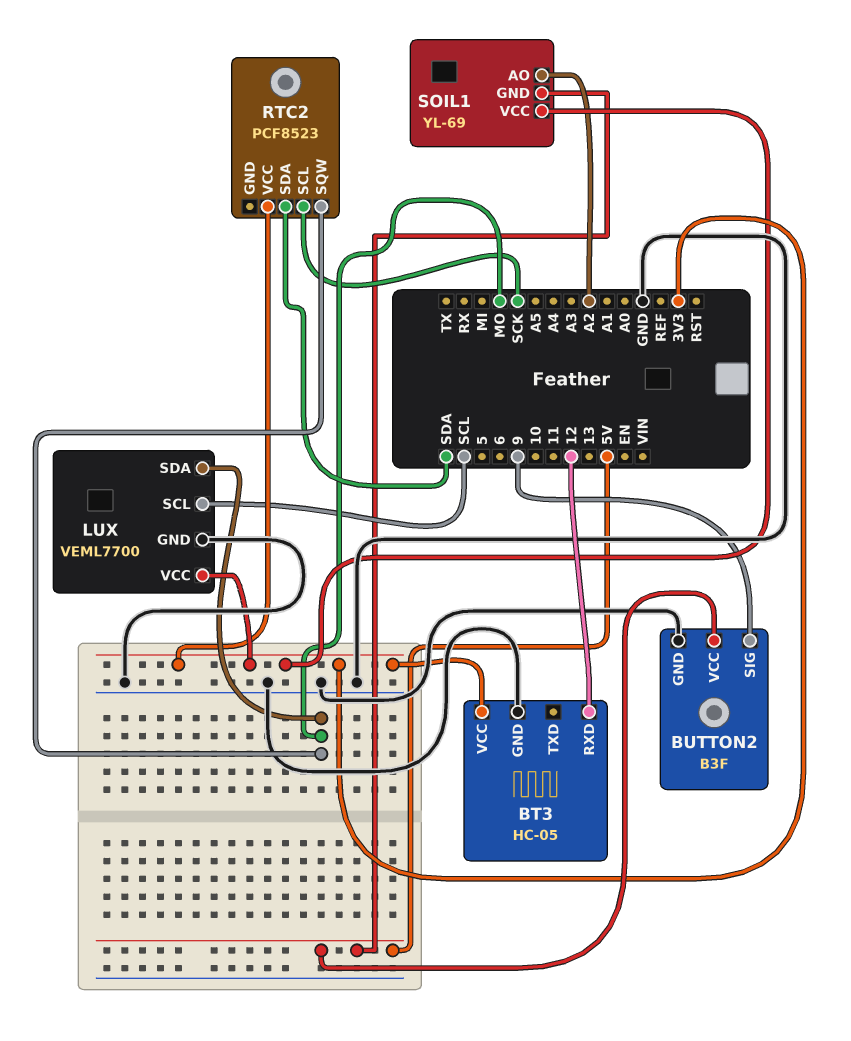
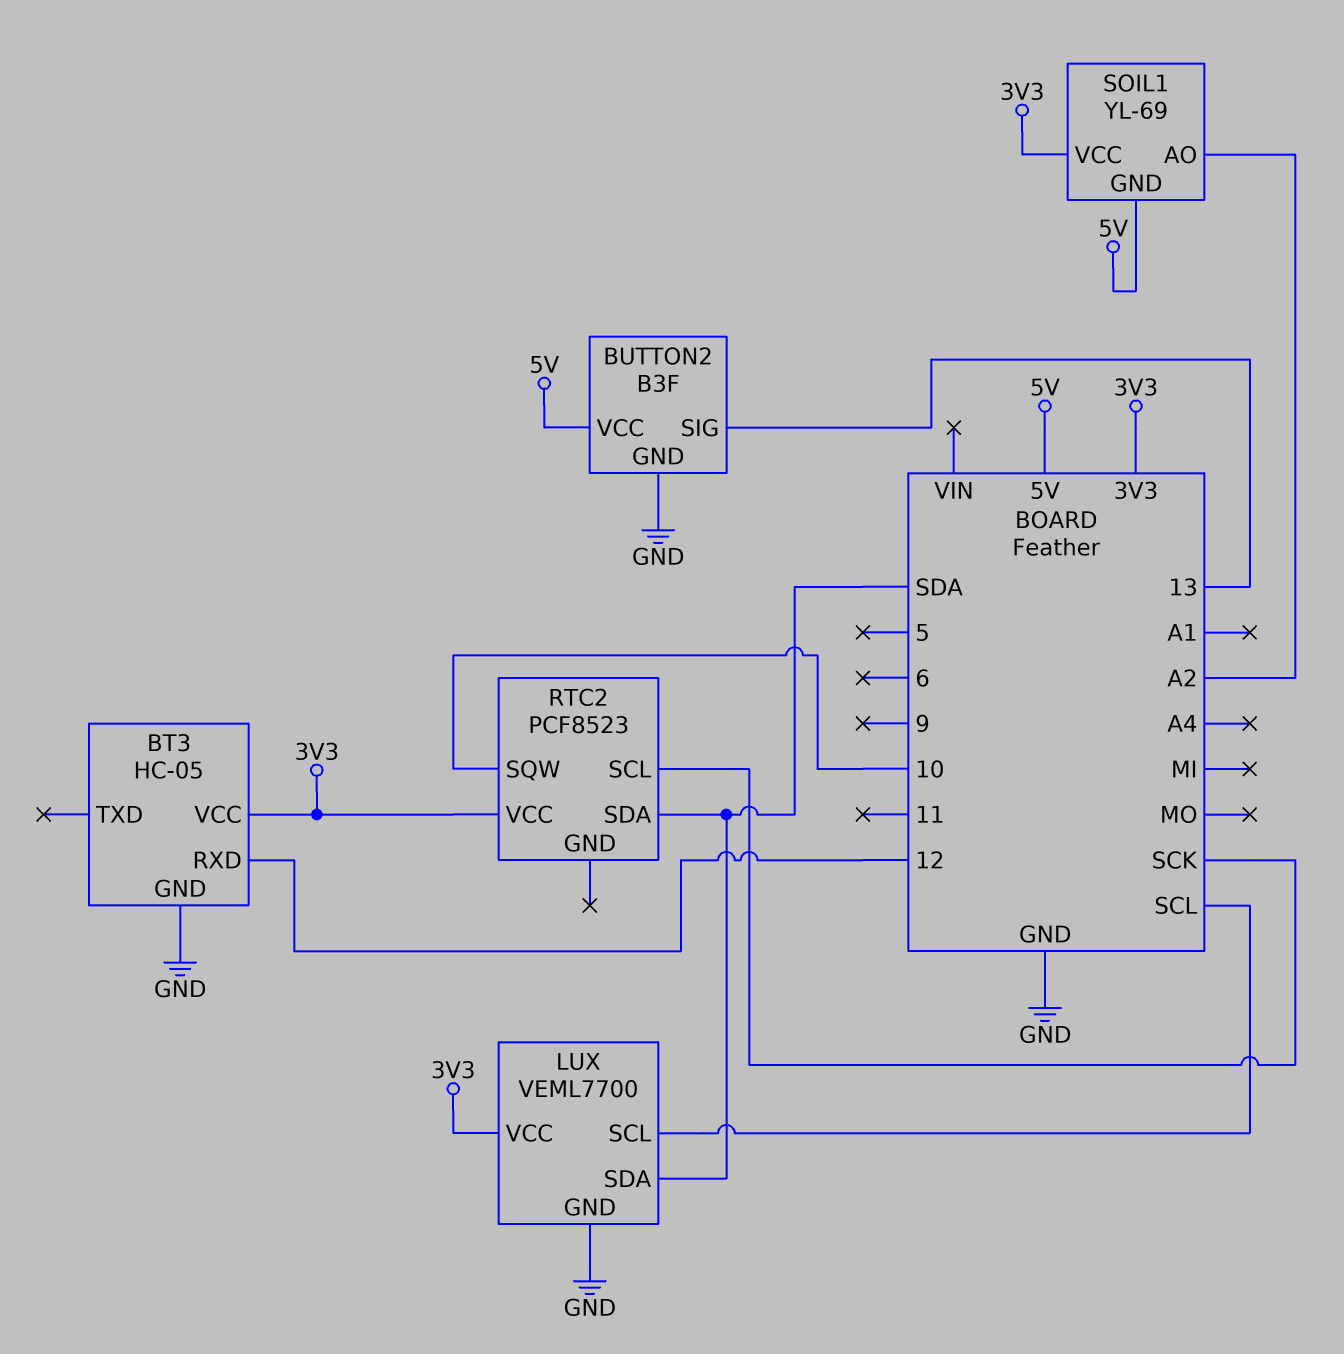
BUTTON2 pin SIG: 9 -> 13
LUX pin SDA: MO -> SDA
RTC2 pin SQW: MO -> 10

